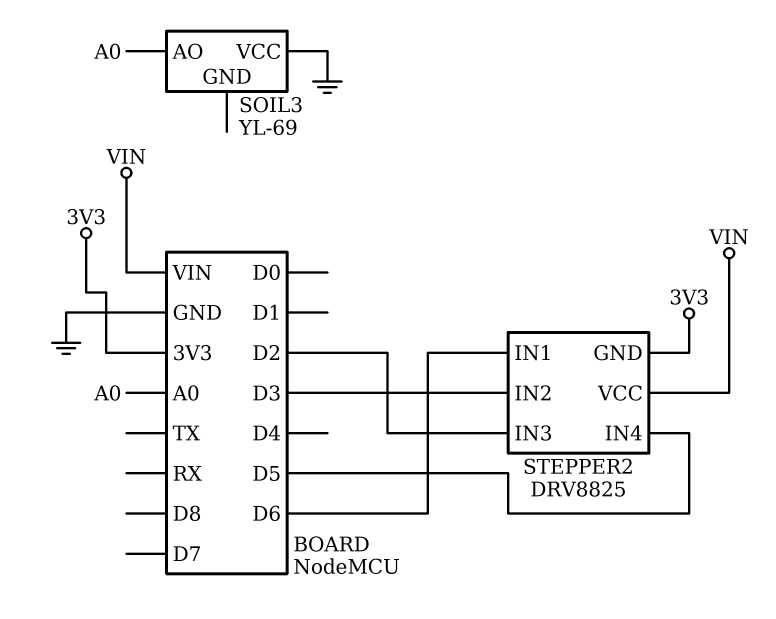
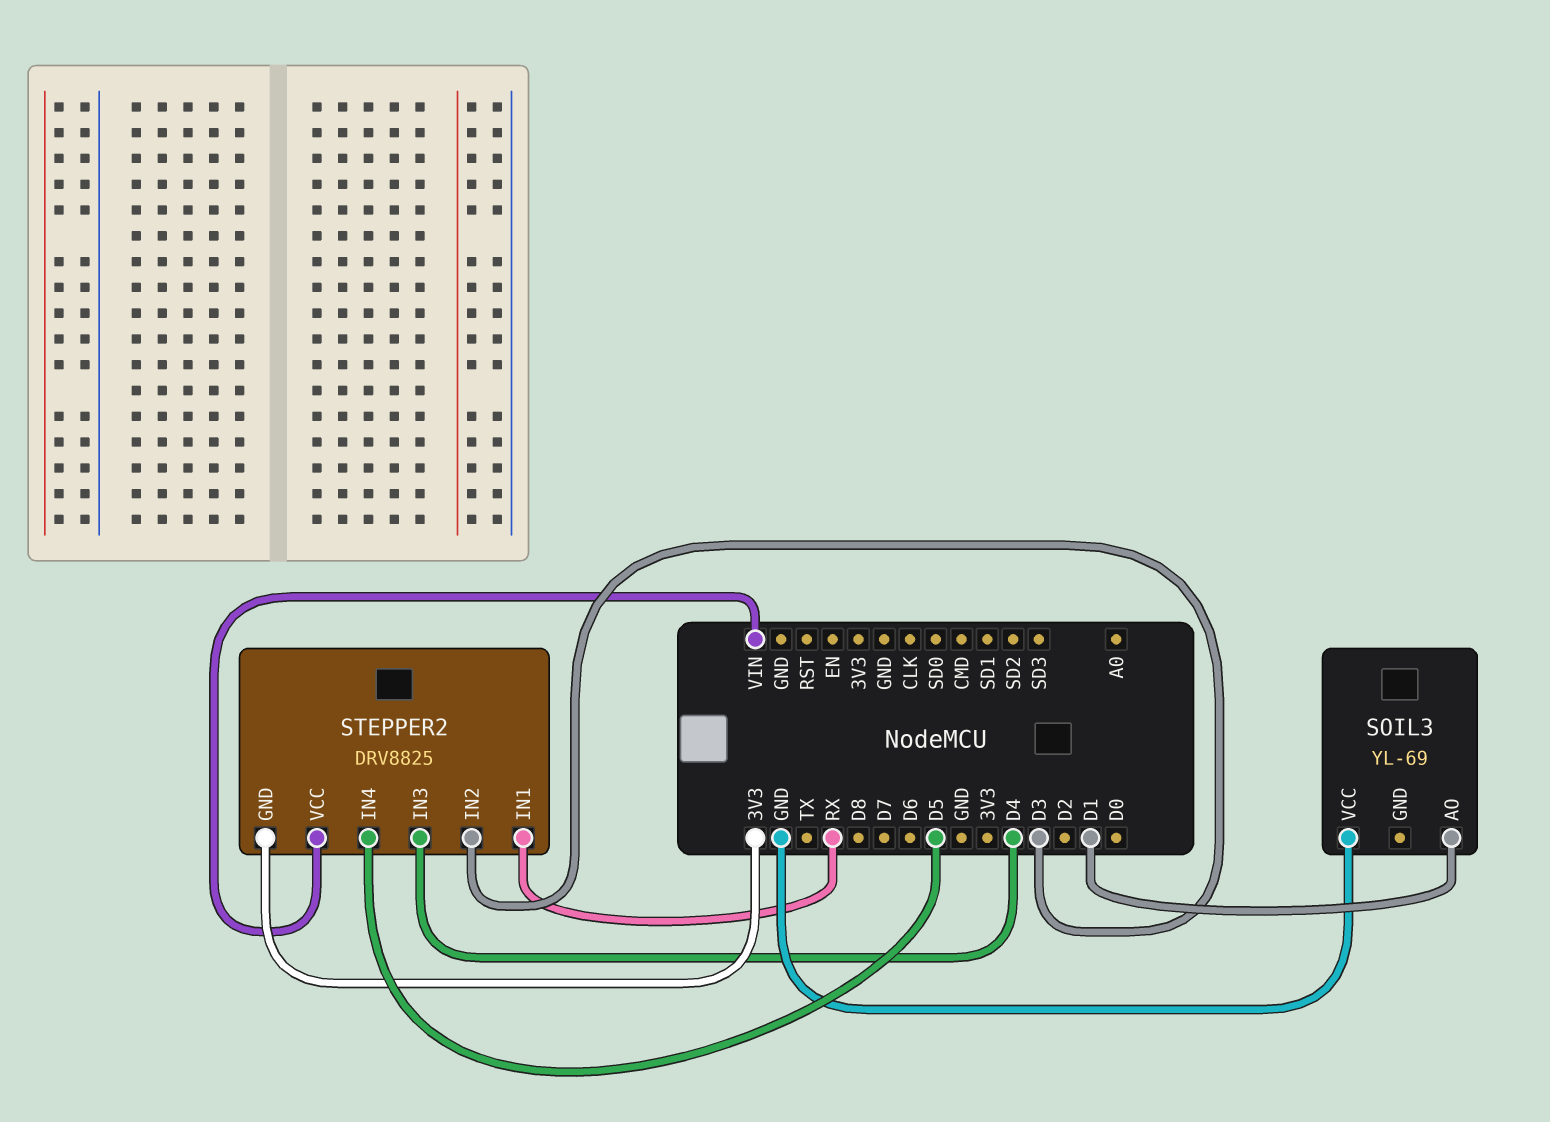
SOIL3 pin AO: A0 -> D1
STEPPER2 pin IN1: D6 -> RX
STEPPER2 pin IN3: D2 -> D4

